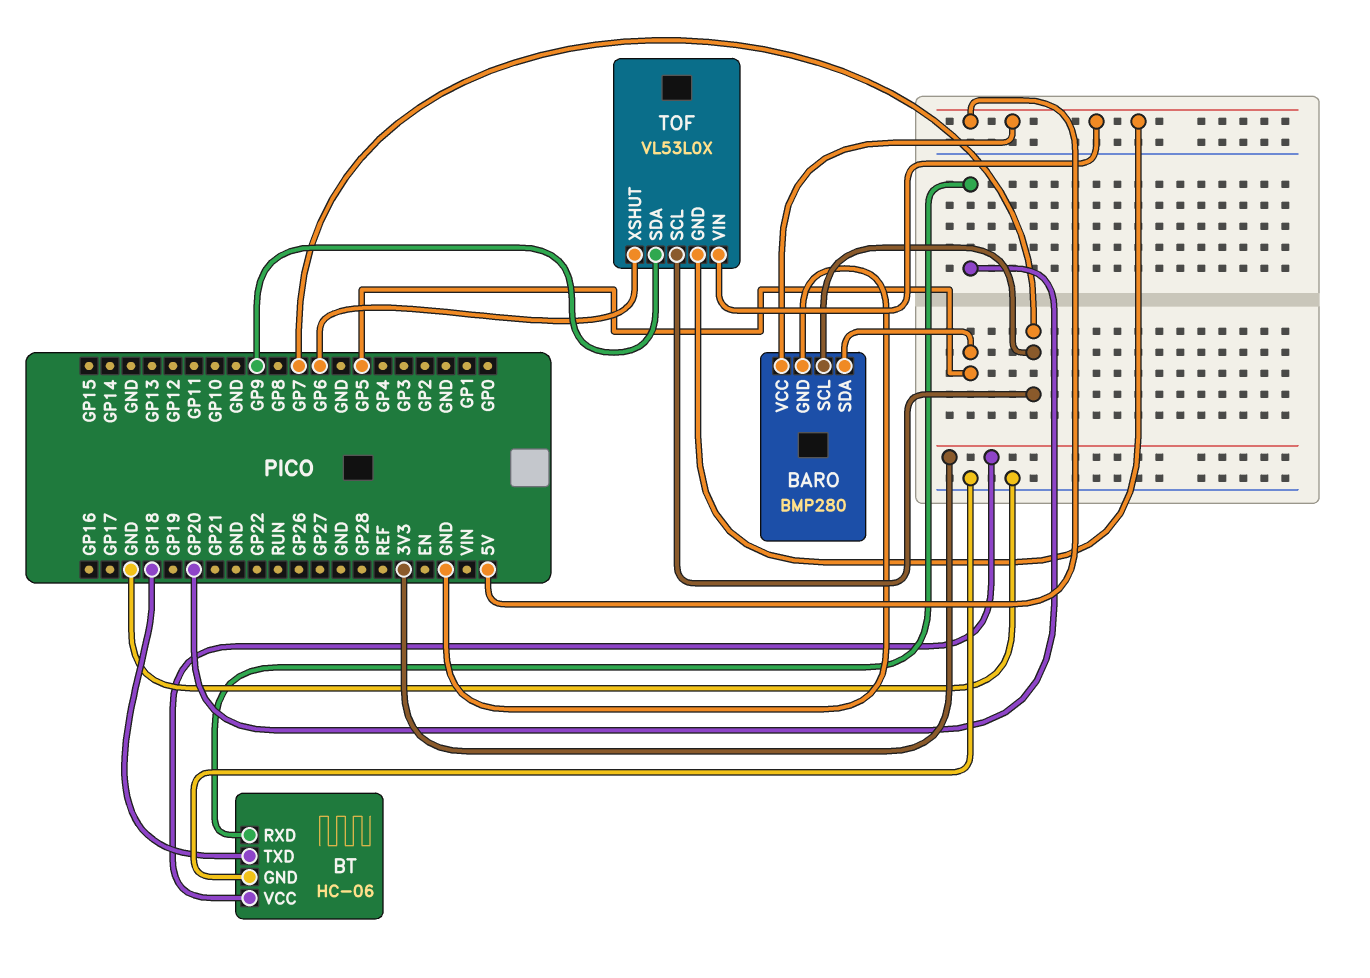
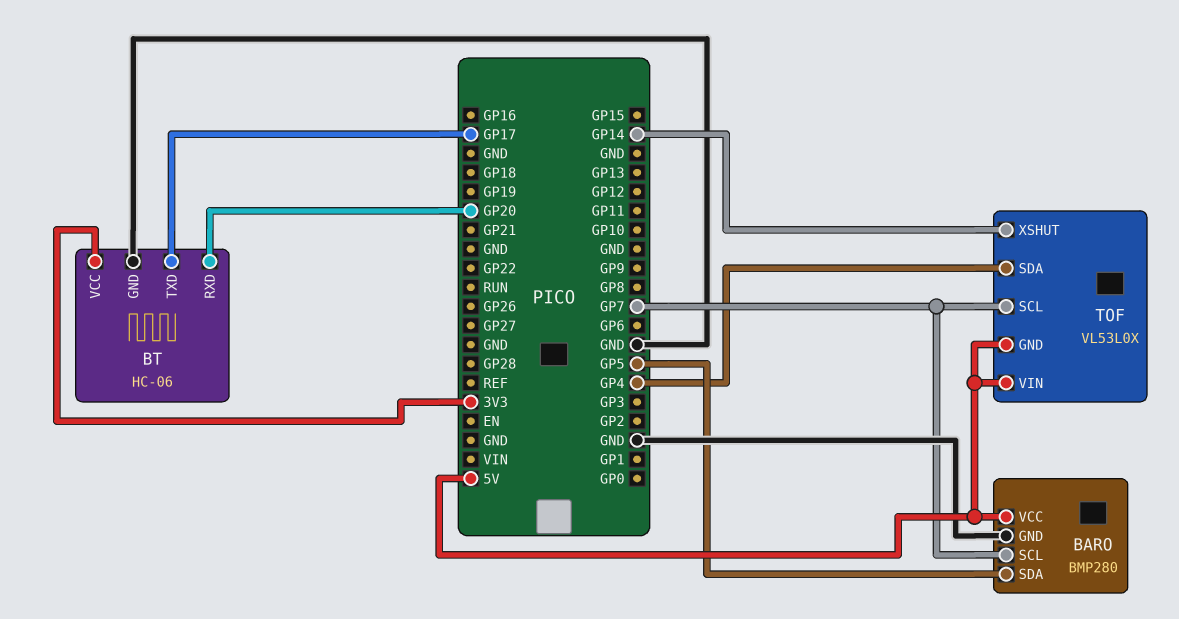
BT pin TXD: GP18 -> GP17
TOF pin SDA: GP9 -> GP4
TOF pin XSHUT: GP6 -> GP14

